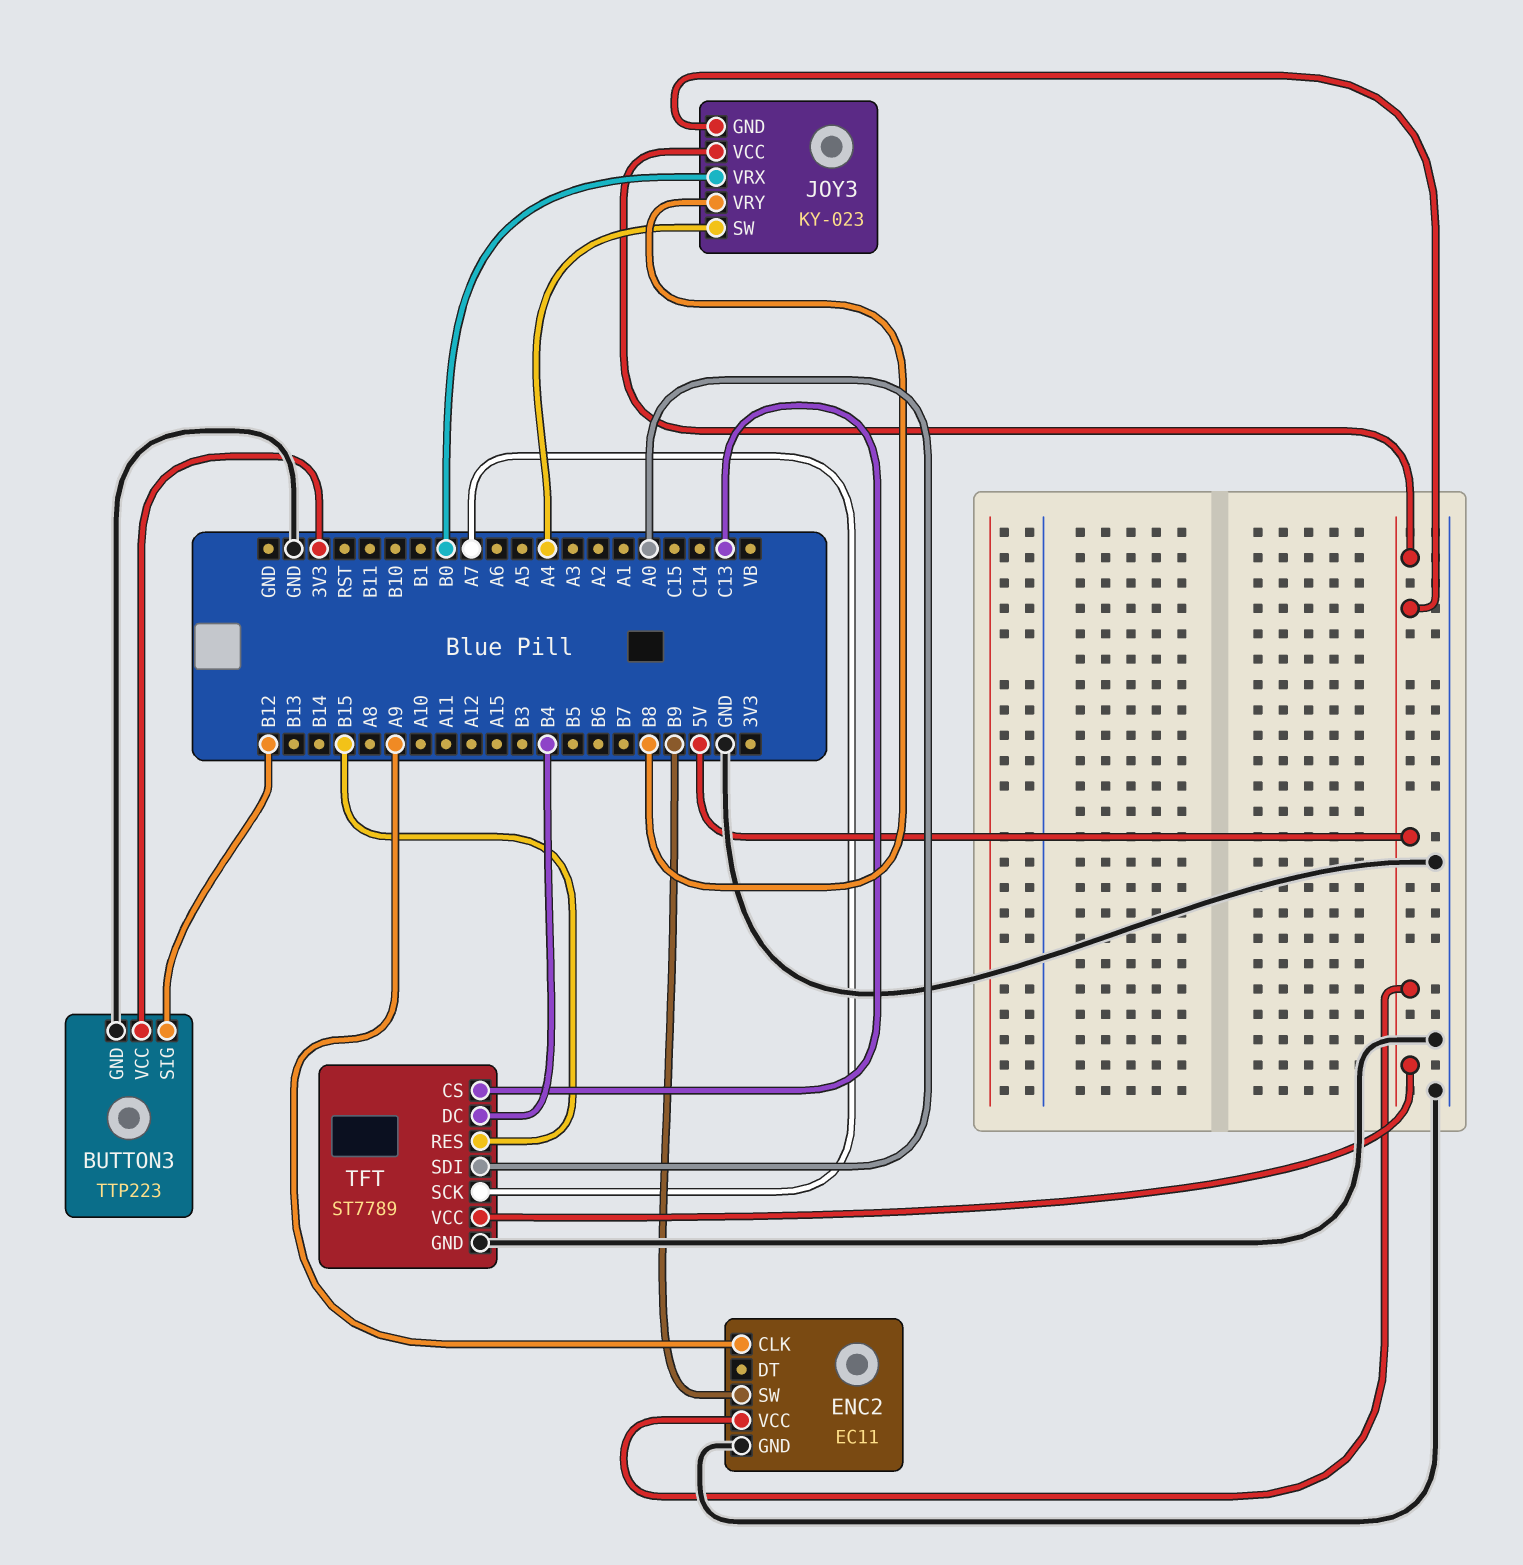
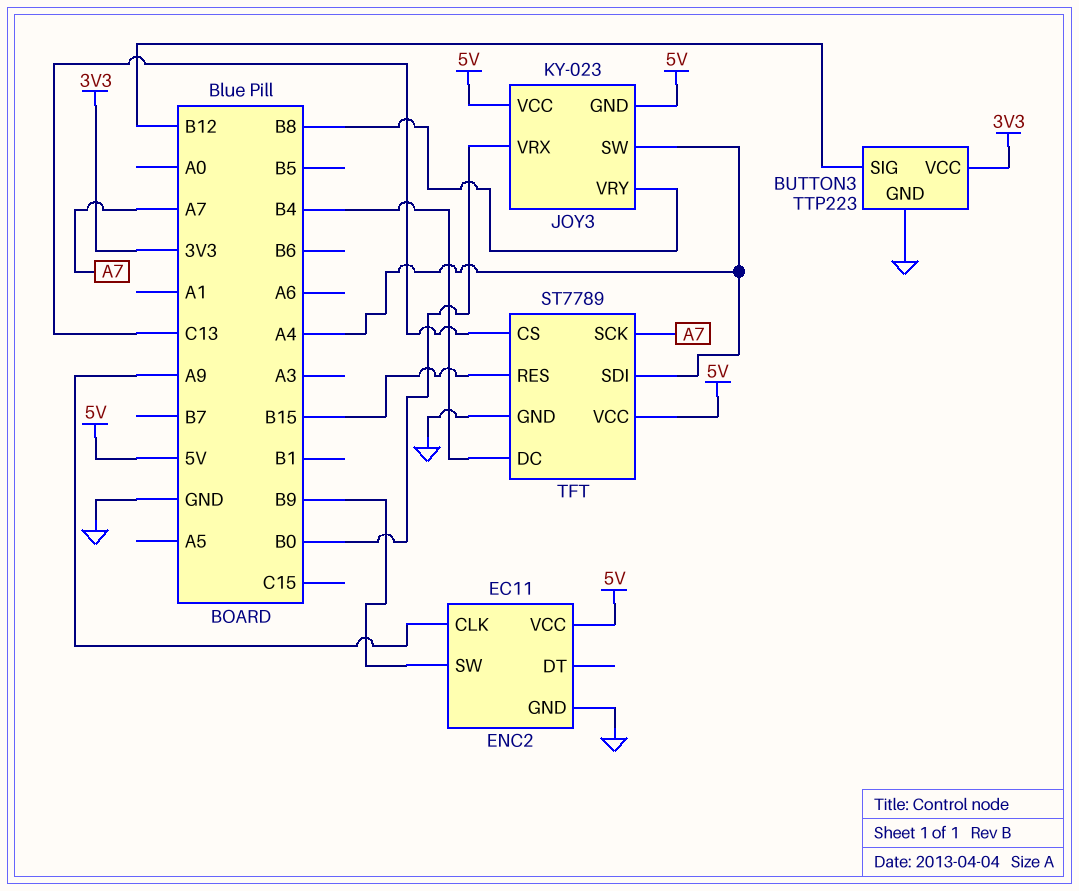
TFT pin SDI: A0 -> A4

